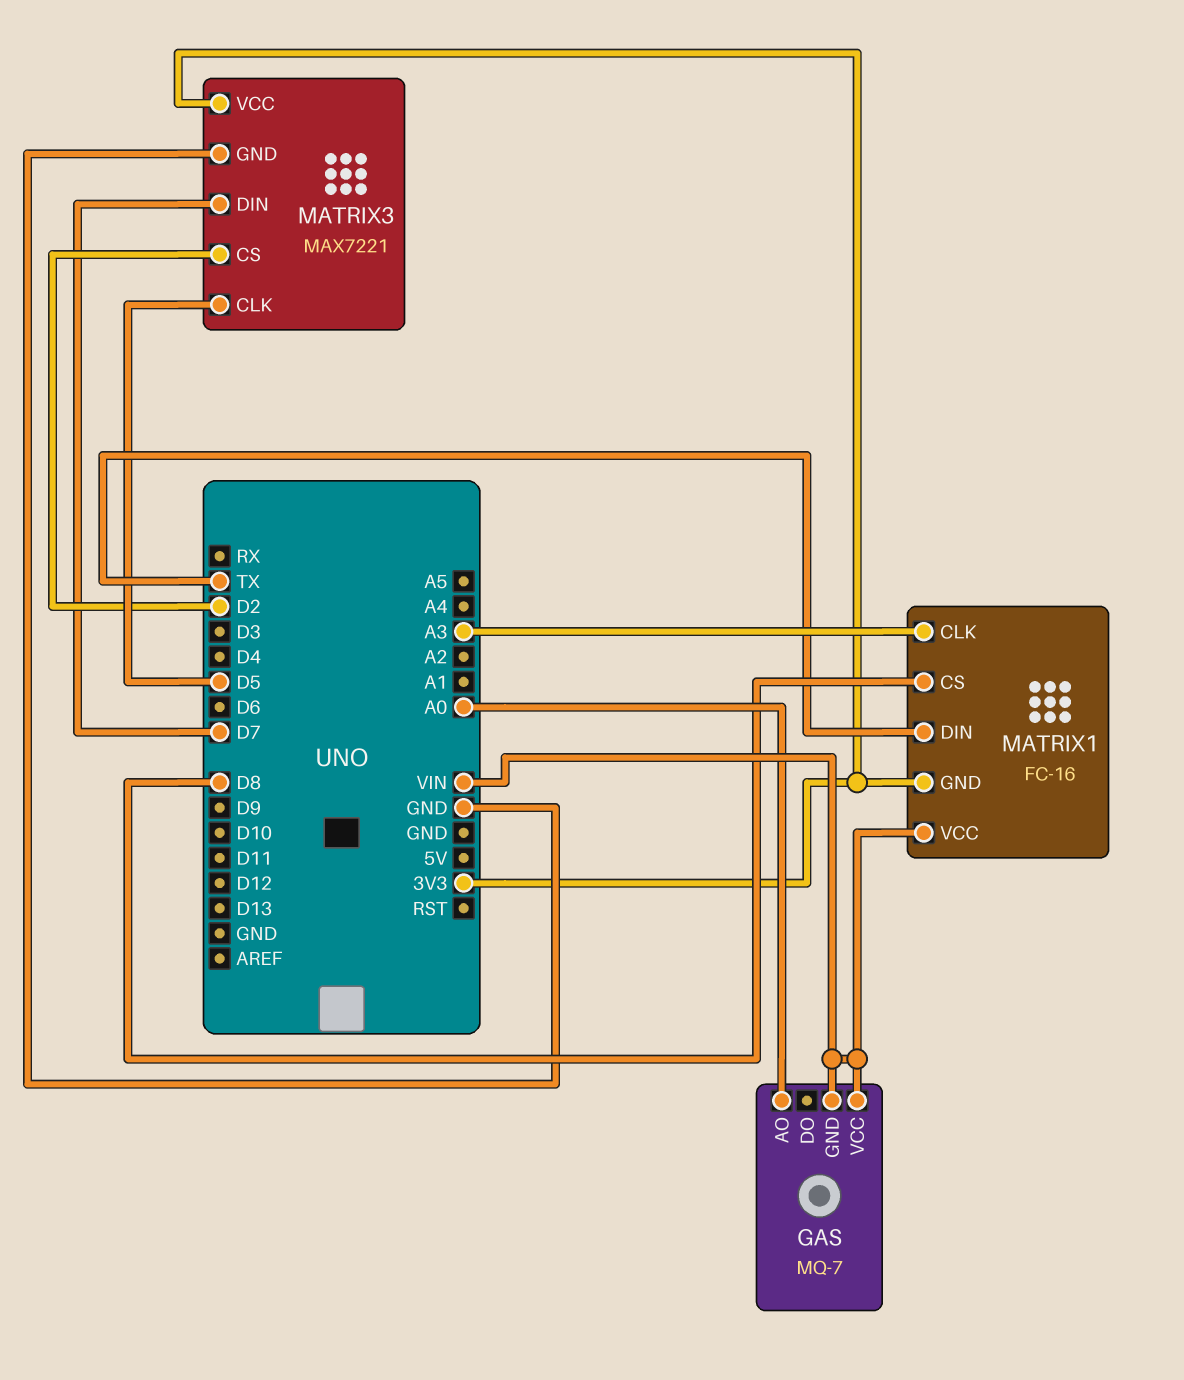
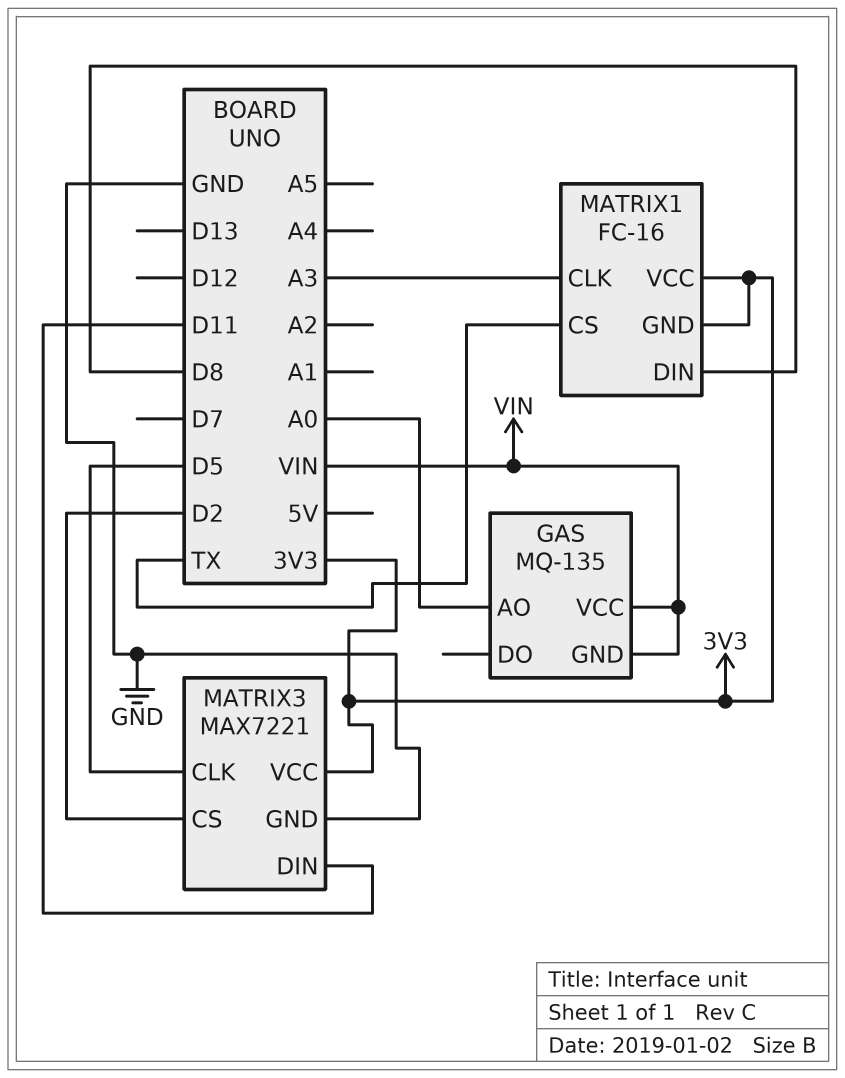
GAS: MQ-7 -> MQ-135
MATRIX1 pin CS: D8 -> TX
MATRIX1 pin DIN: TX -> D8
MATRIX1 pin VCC: VIN -> 3V3
MATRIX3 pin DIN: D7 -> D11

